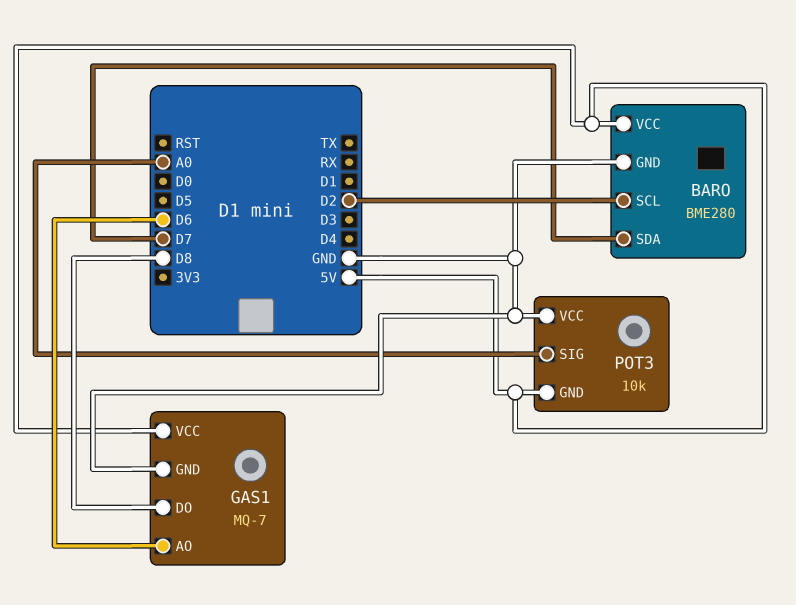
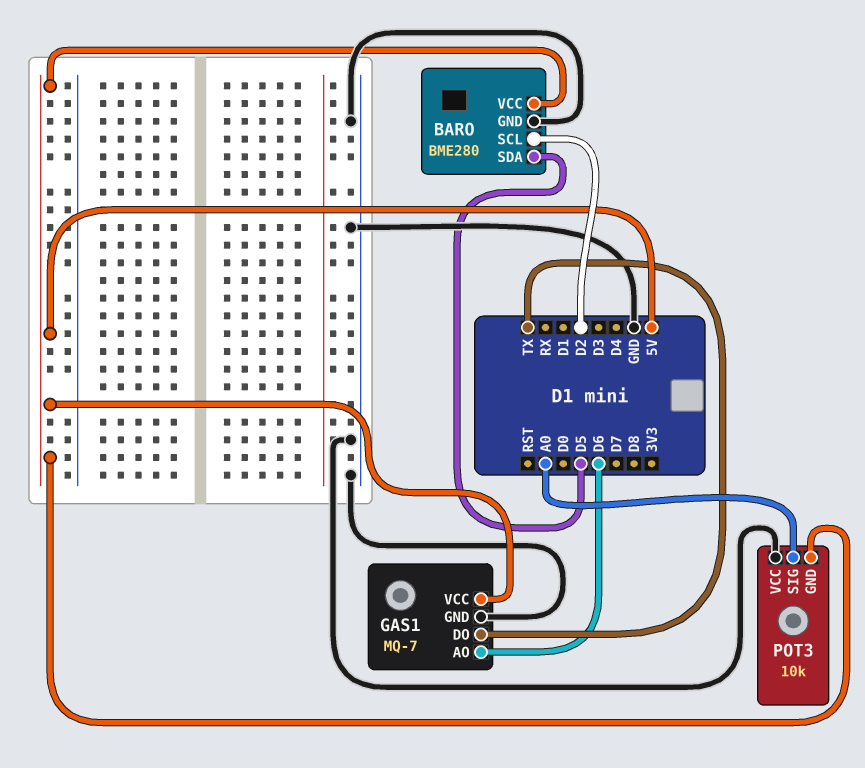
BARO pin SDA: D7 -> D5
GAS1 pin DO: D8 -> TX

